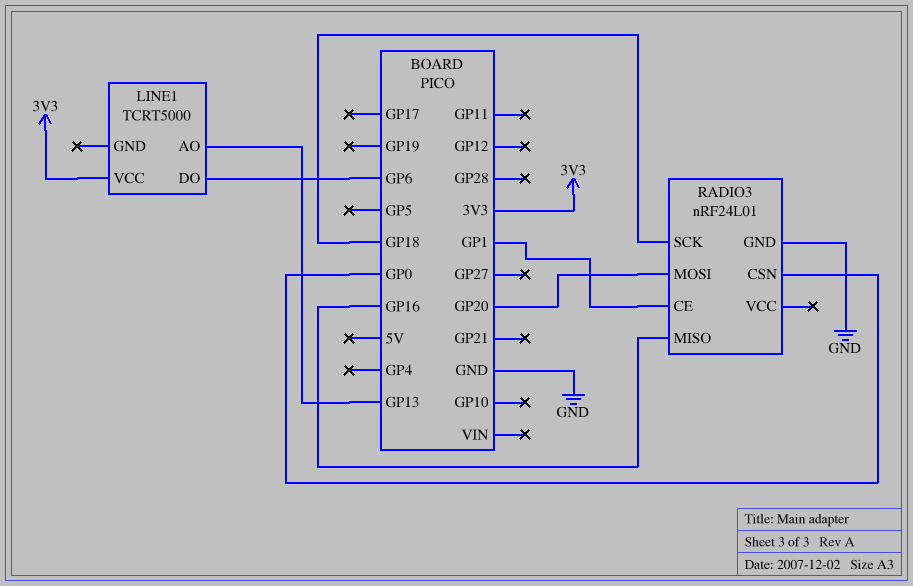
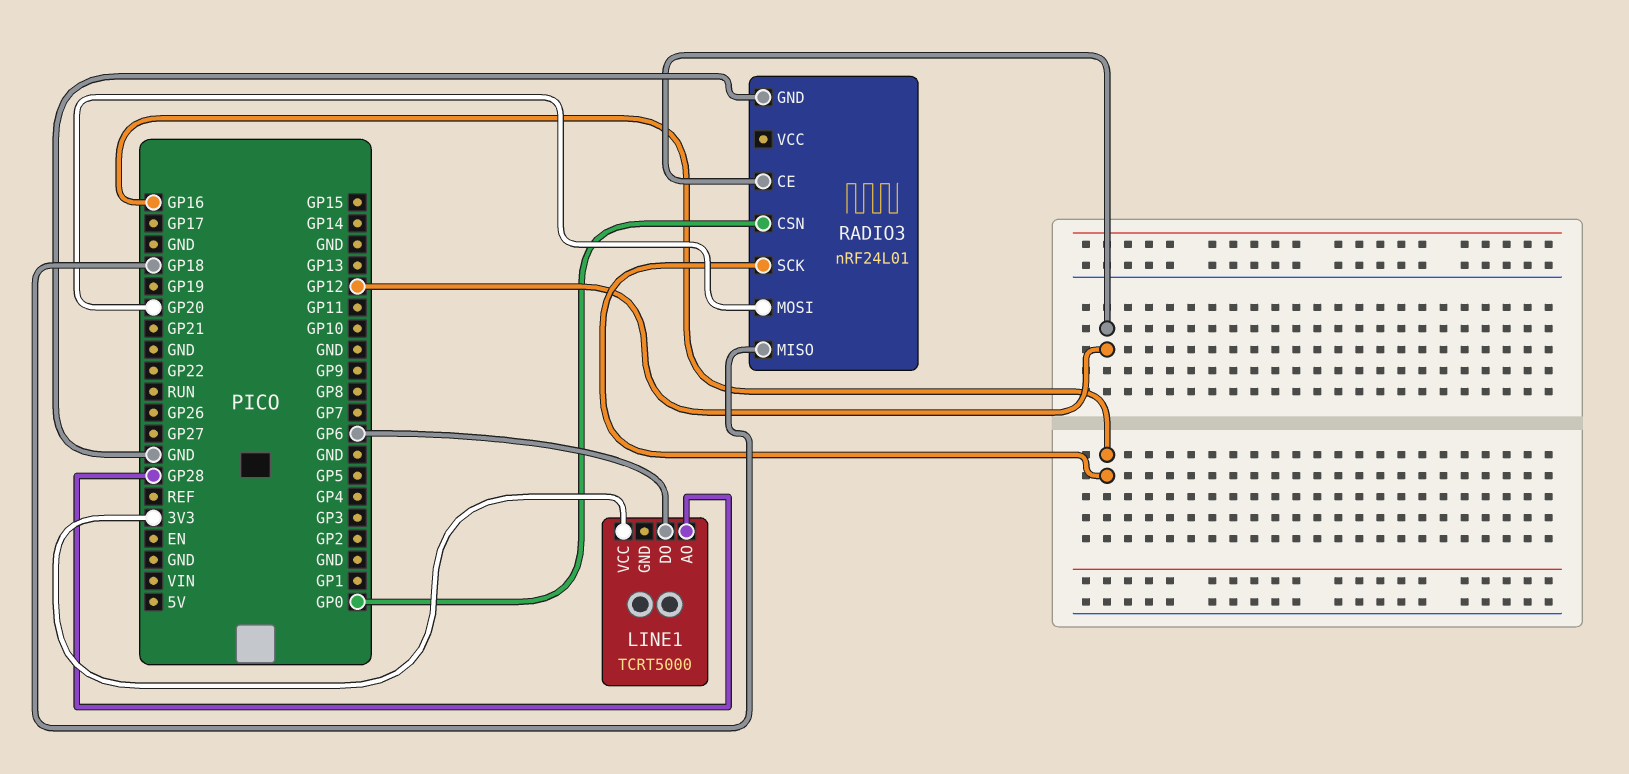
LINE1 pin AO: GP13 -> GP28
RADIO3 pin CE: GP1 -> GP12
RADIO3 pin MISO: GP16 -> GP18
RADIO3 pin SCK: GP18 -> GP16

